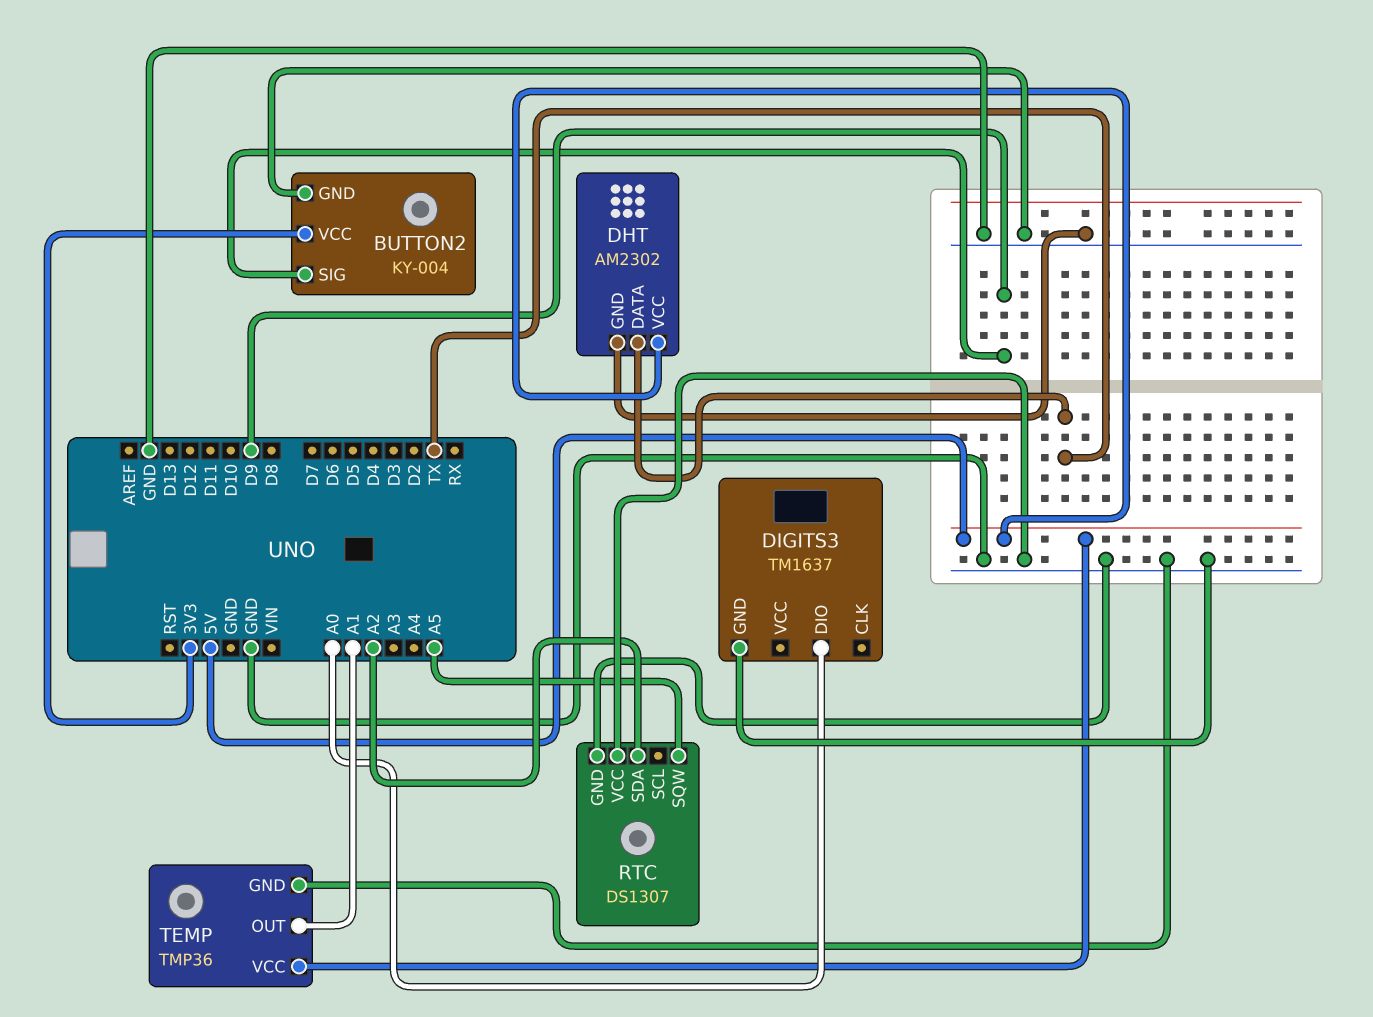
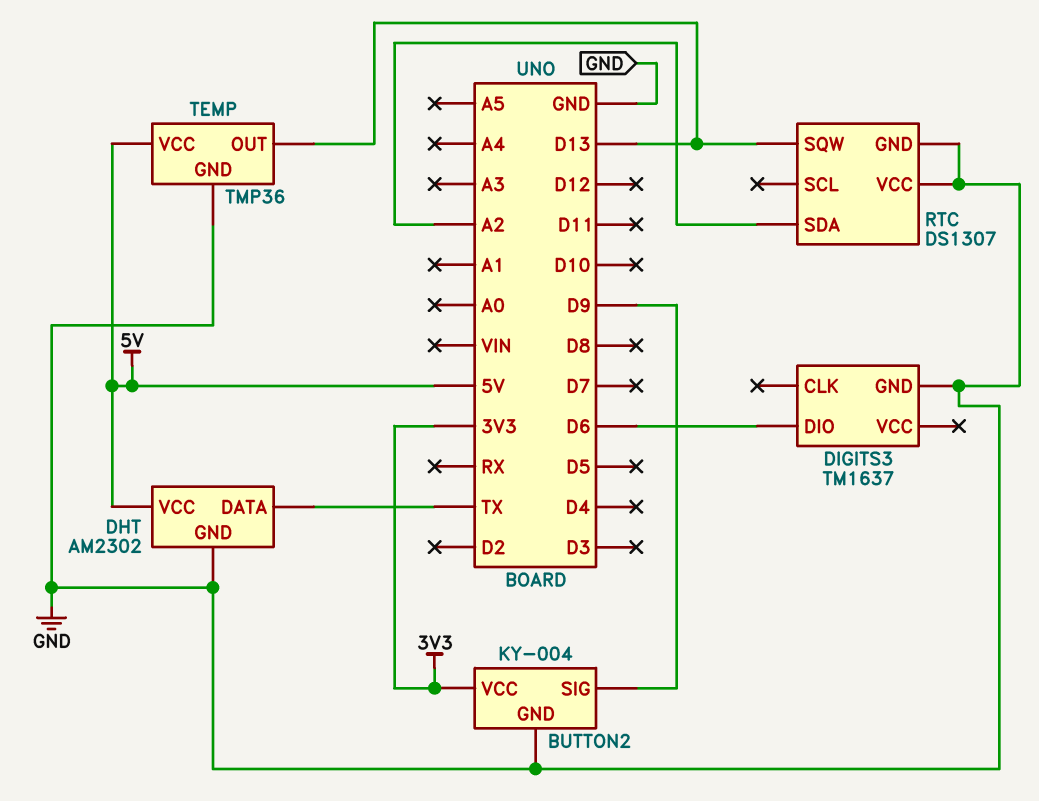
DIGITS3 pin DIO: A0 -> D6
RTC pin SQW: A5 -> D13
TEMP pin OUT: A1 -> D13

